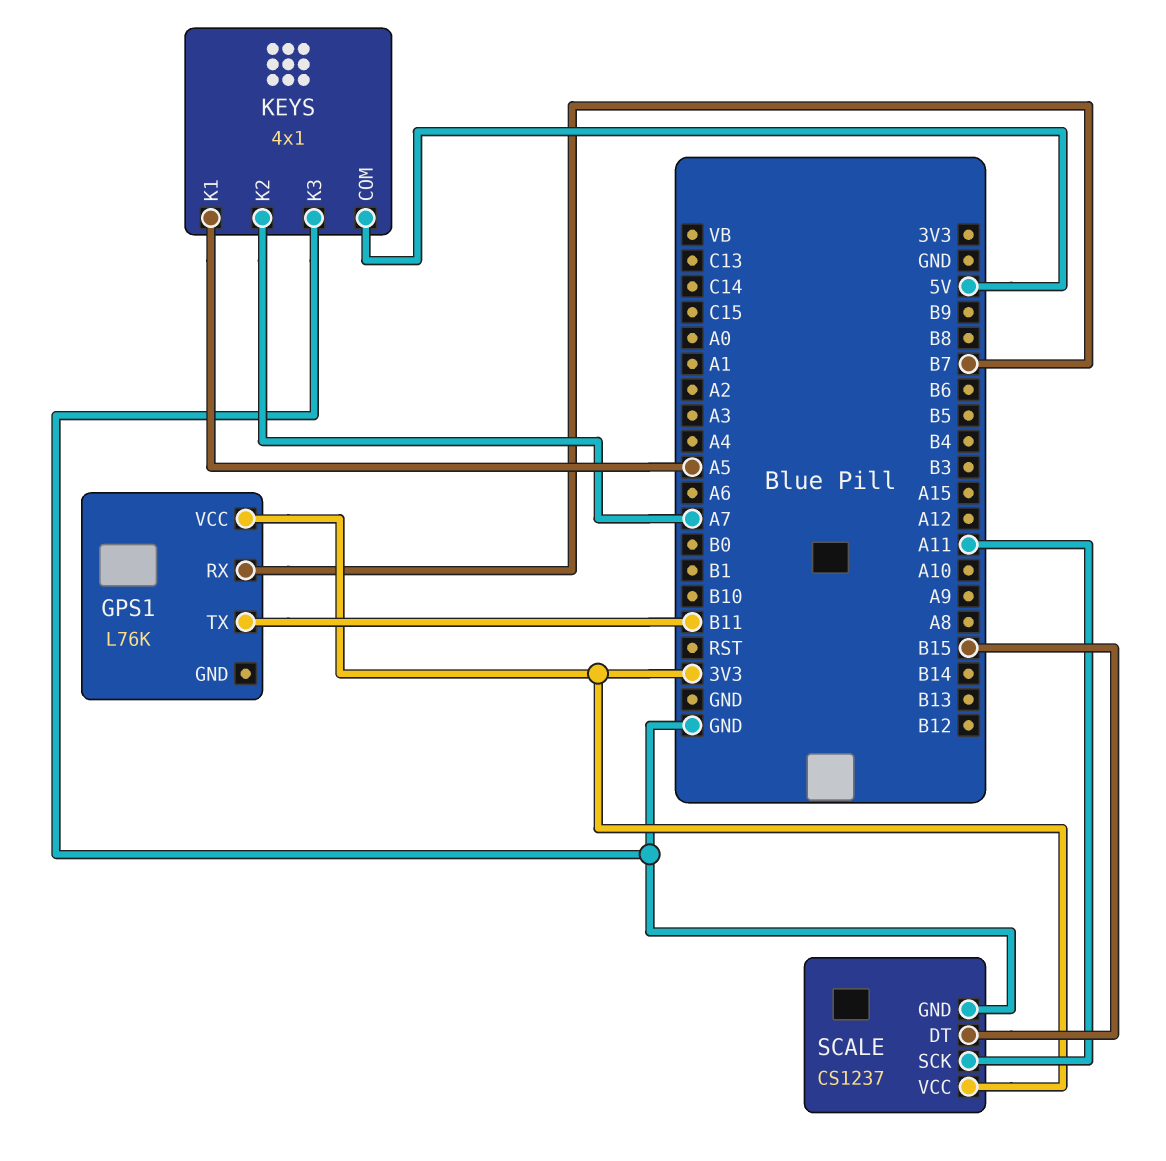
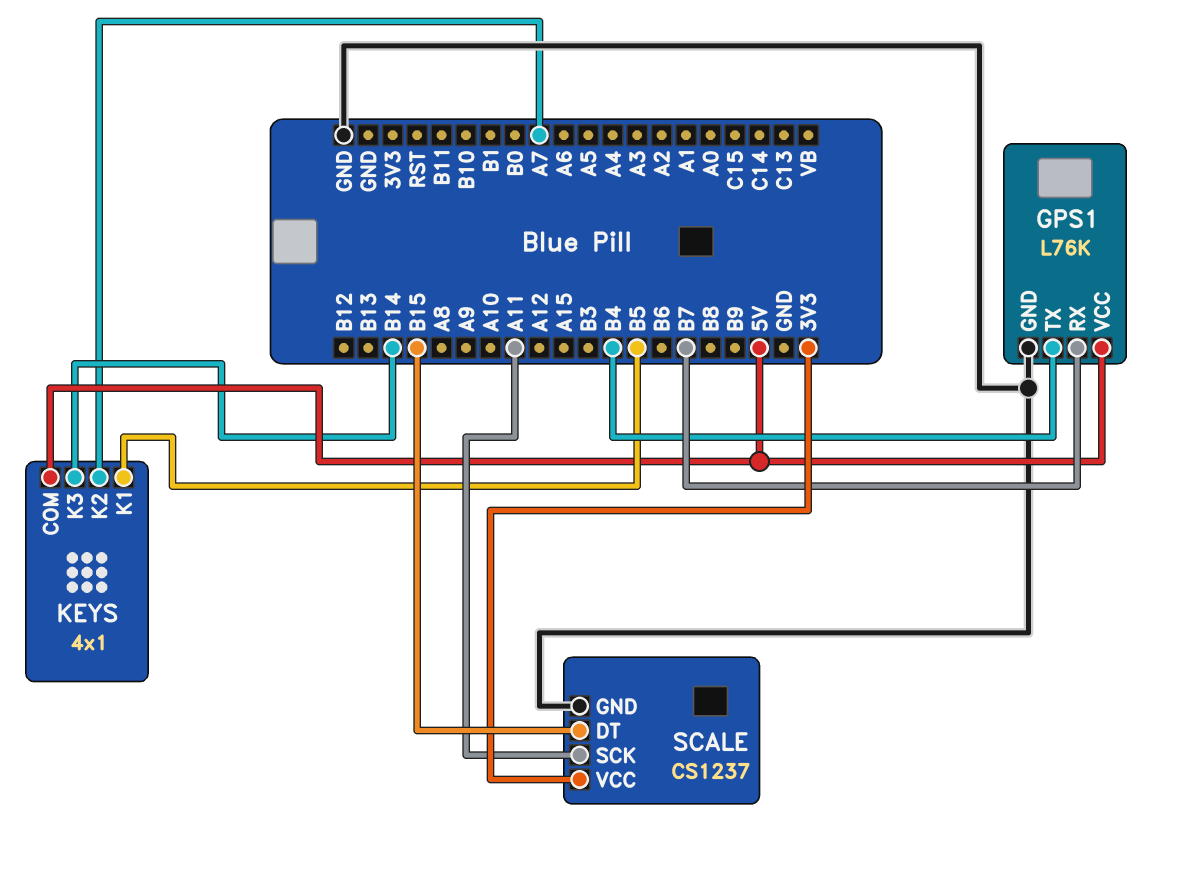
GPS1 pin GND: none -> GND
GPS1 pin TX: B11 -> B4
GPS1 pin VCC: 3V3 -> 5V
KEYS pin K1: A5 -> B5
KEYS pin K3: GND -> B14

